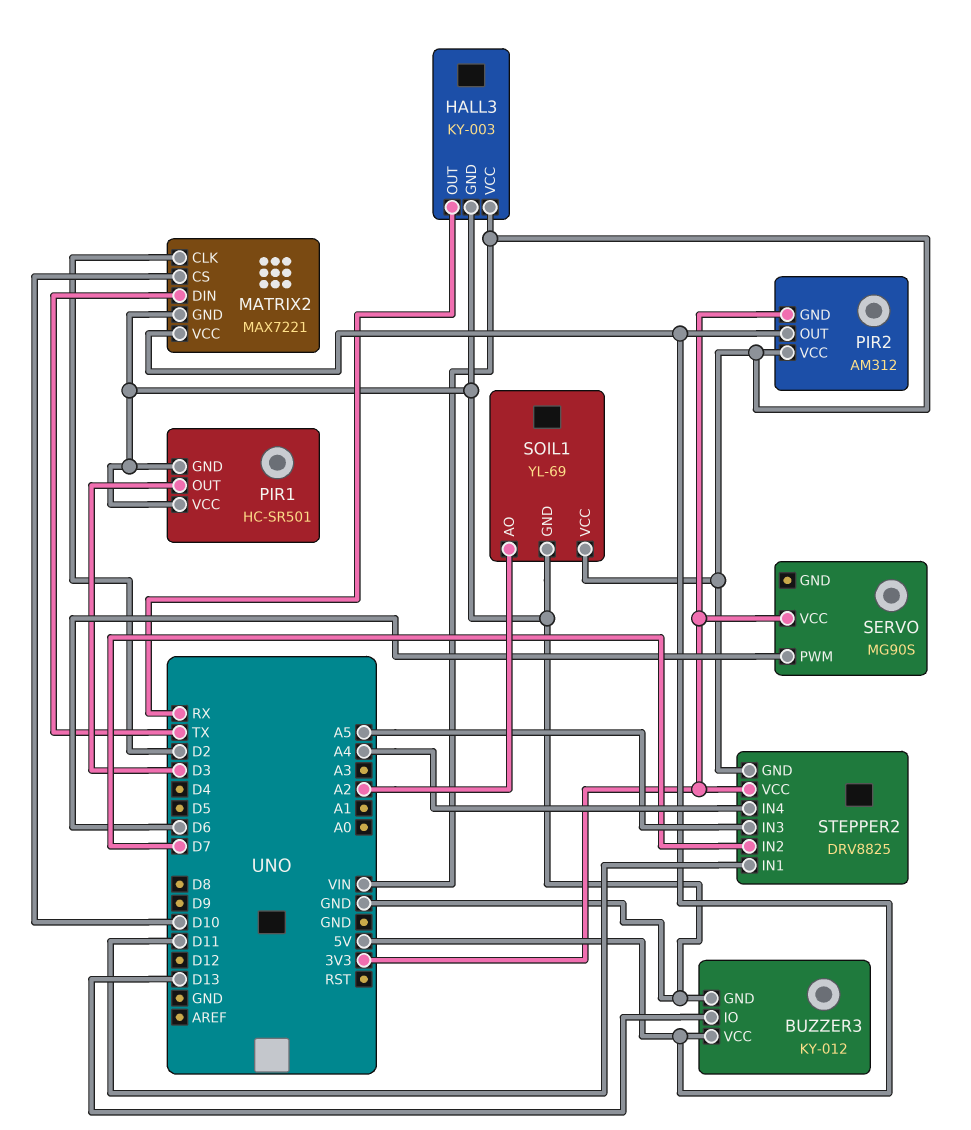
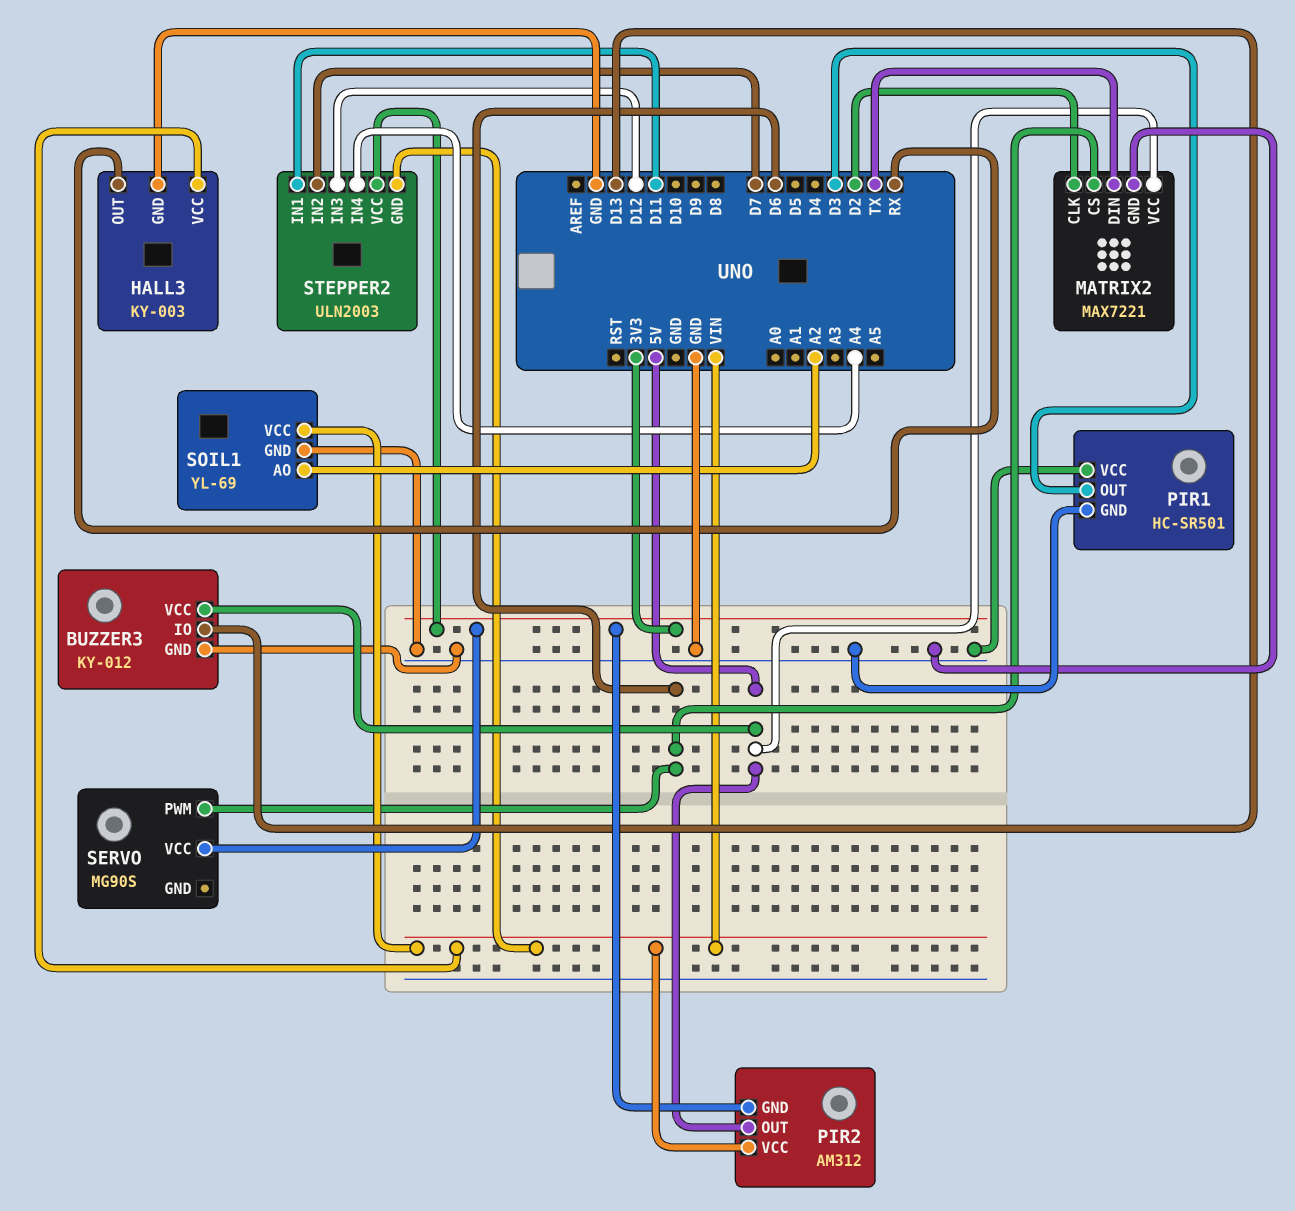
MATRIX2 pin CS: D10 -> D6
STEPPER2: DRV8825 -> ULN2003
STEPPER2 pin IN3: A5 -> D12

